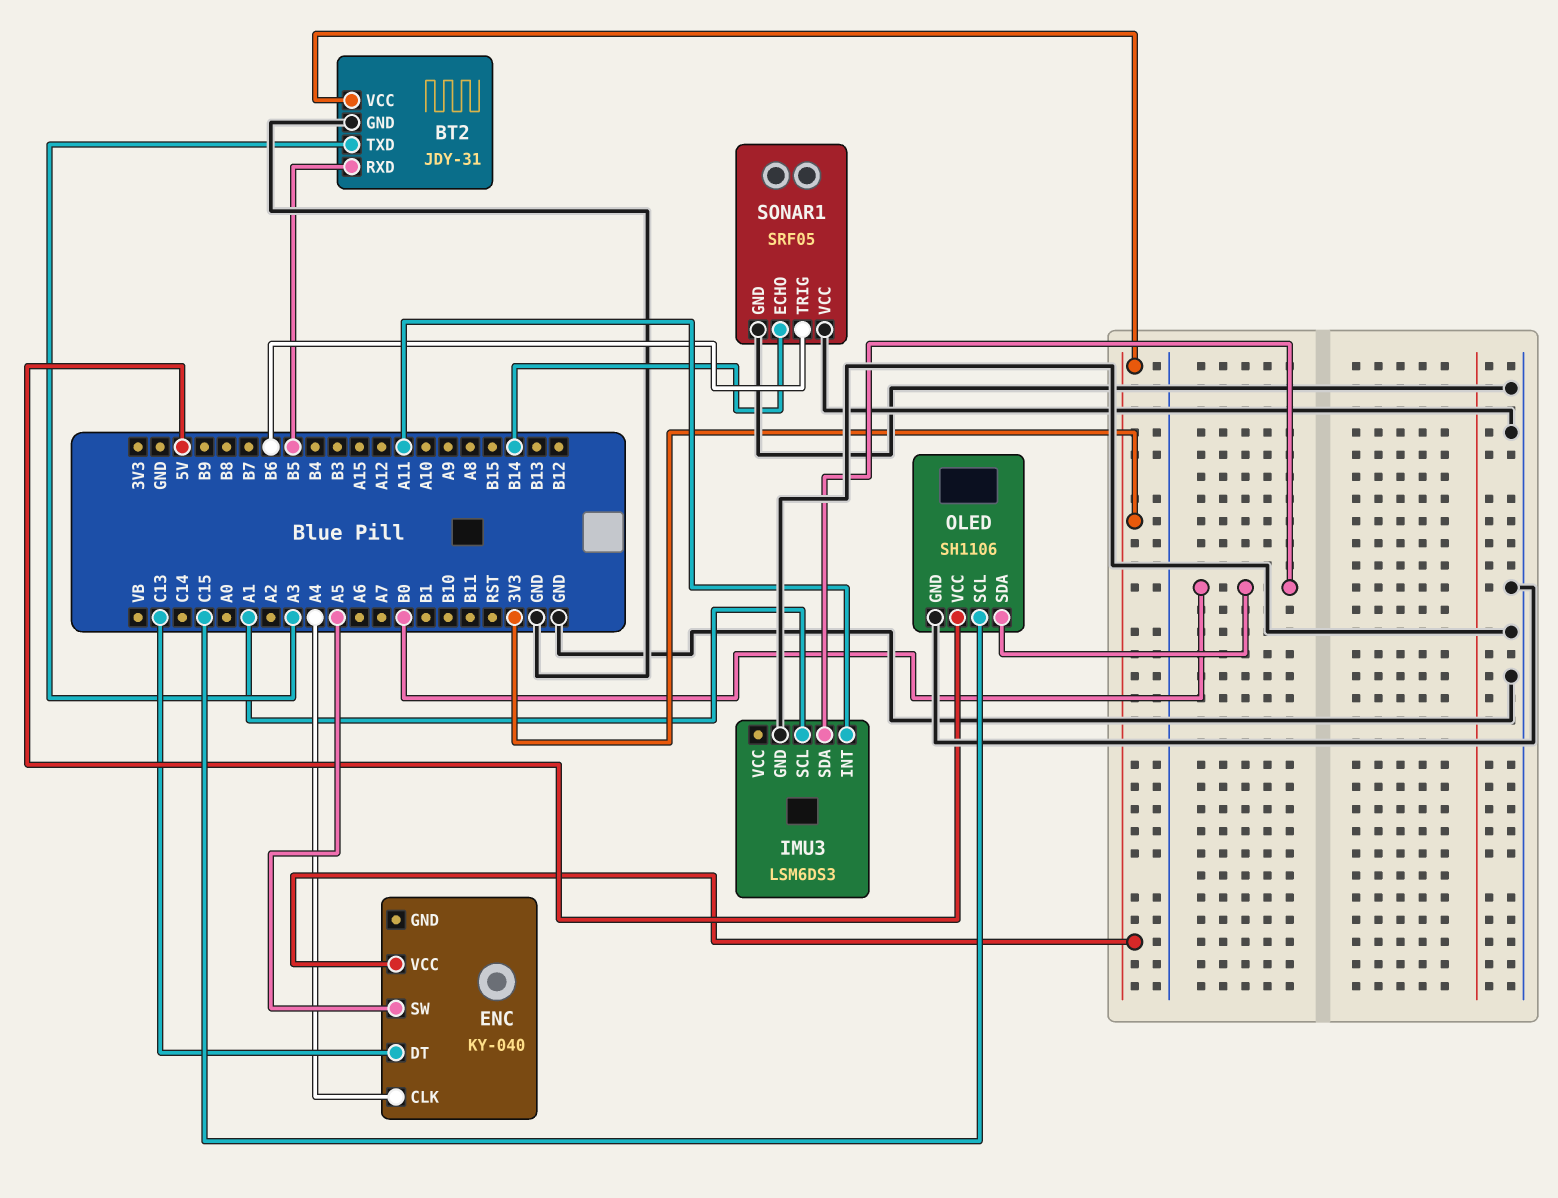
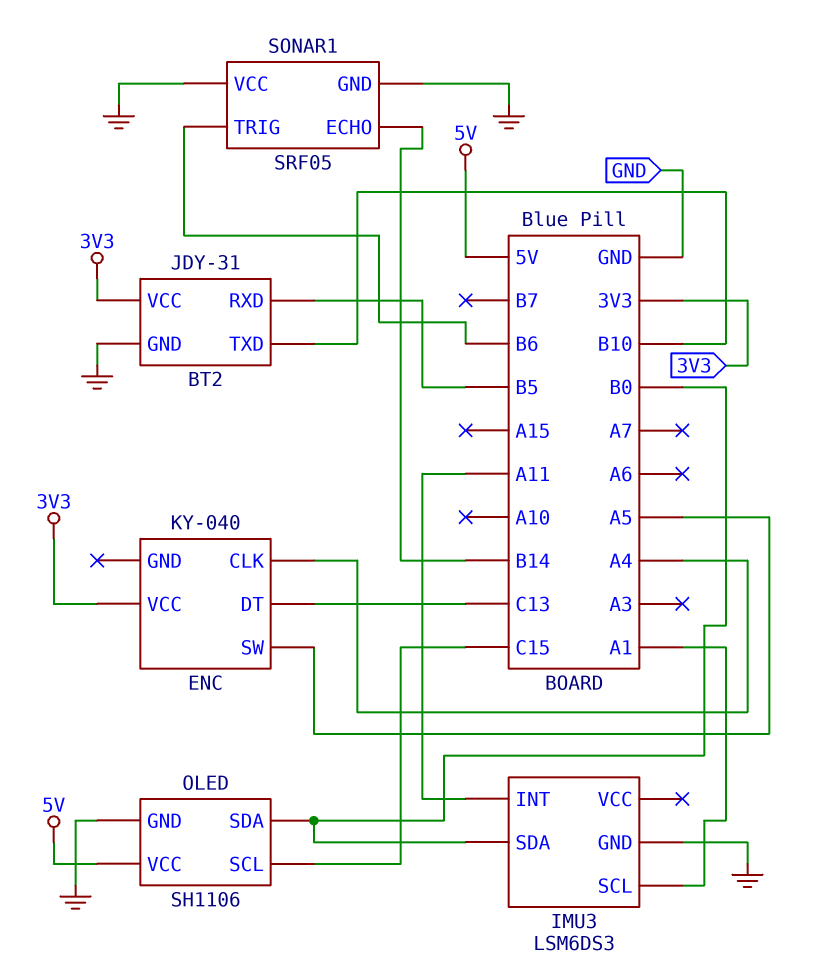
BT2 pin TXD: A3 -> B10

